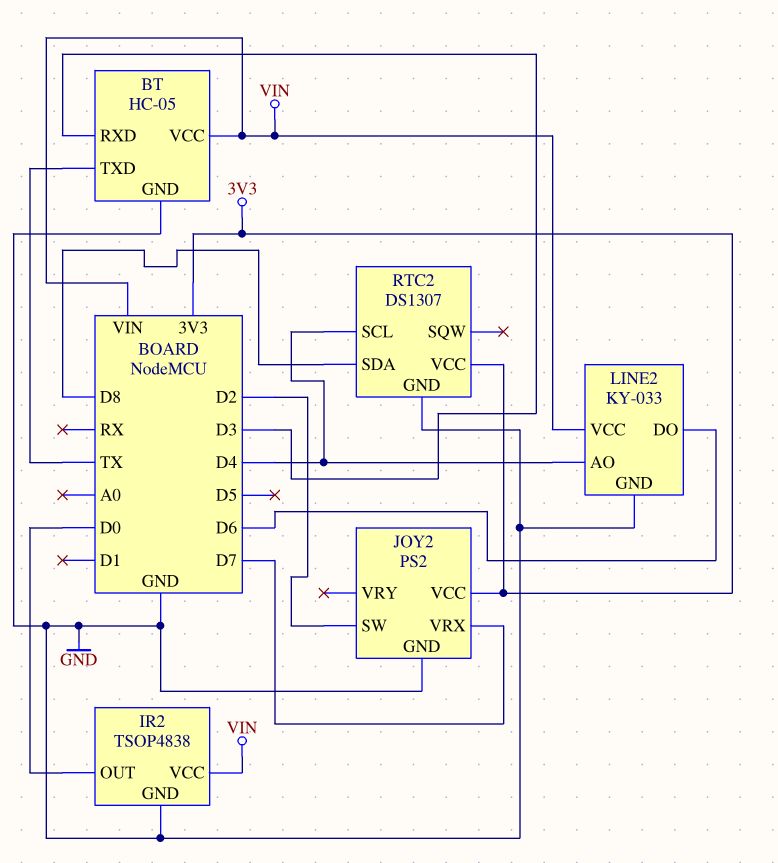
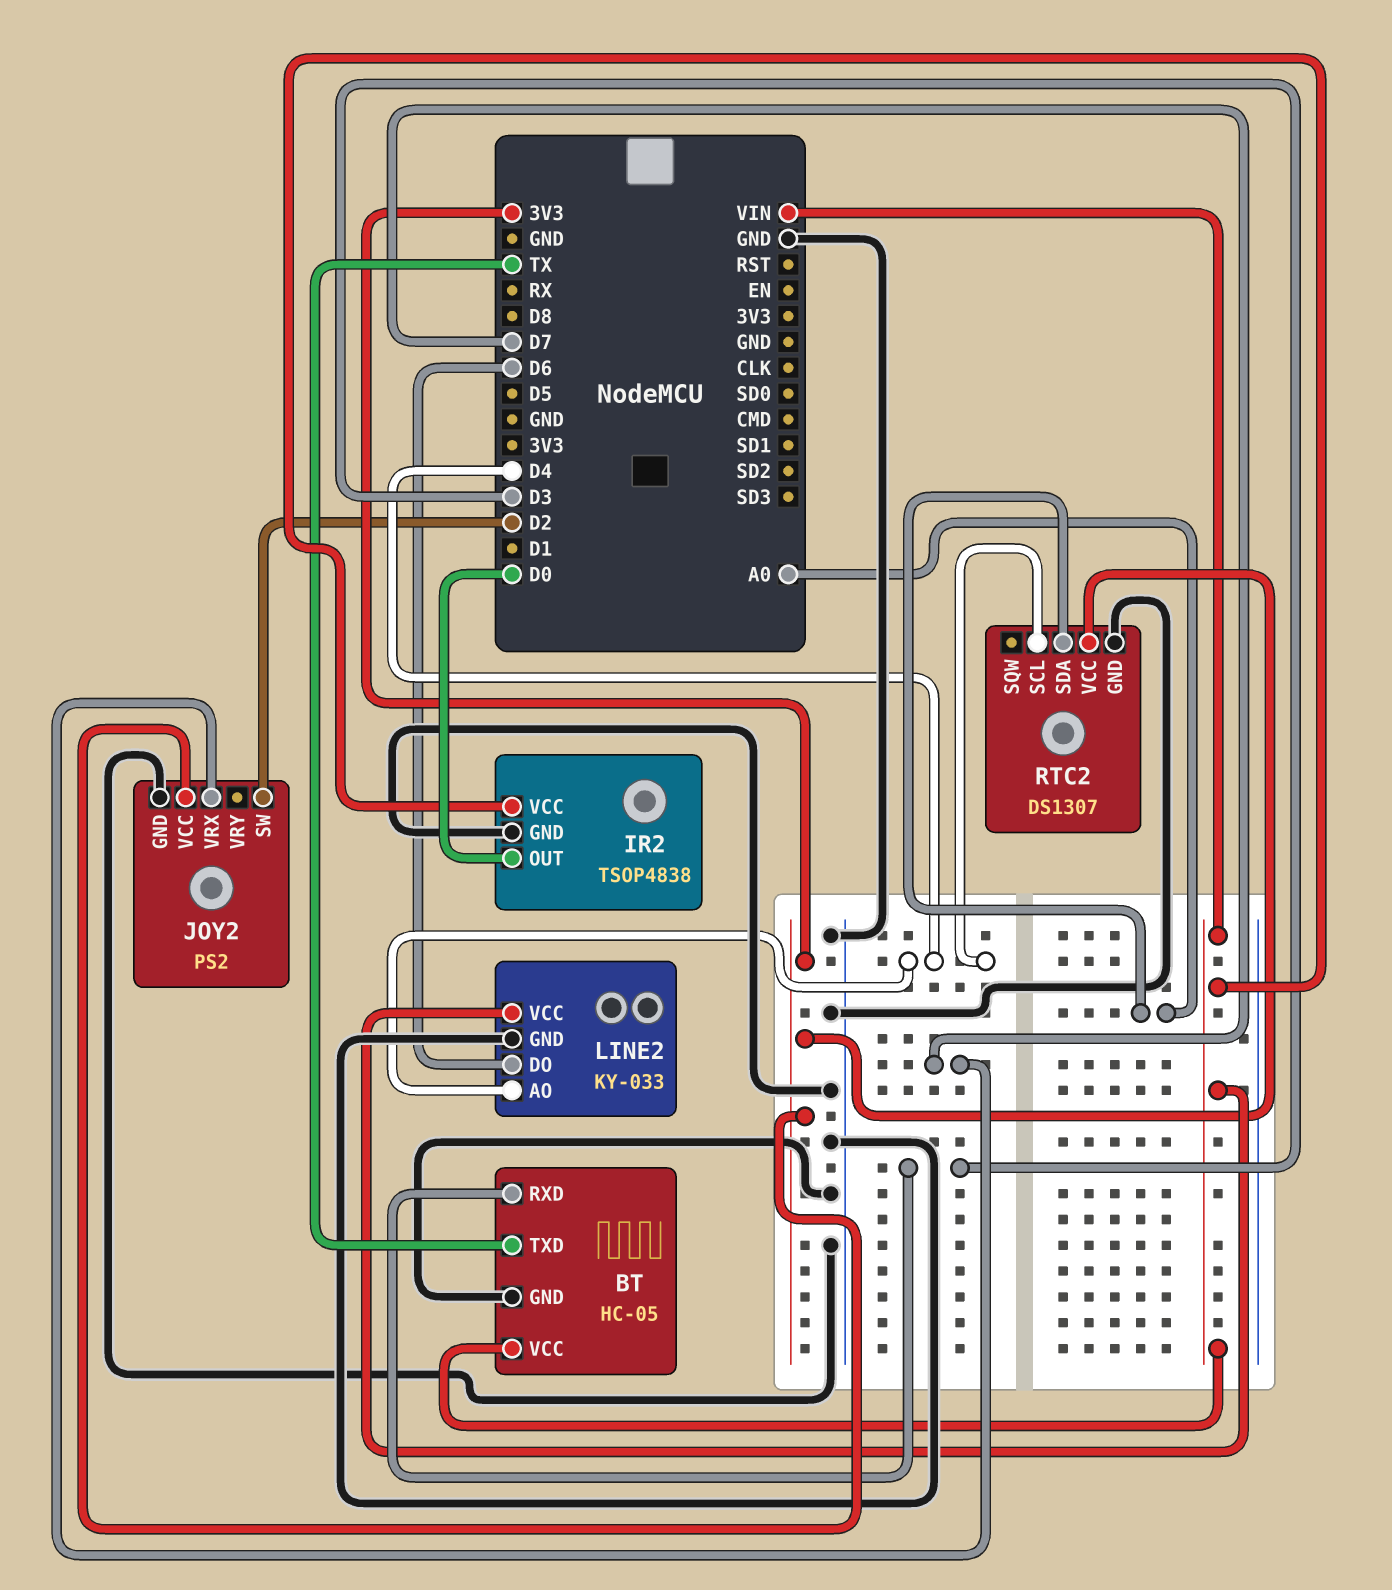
RTC2 pin SDA: D8 -> A0

